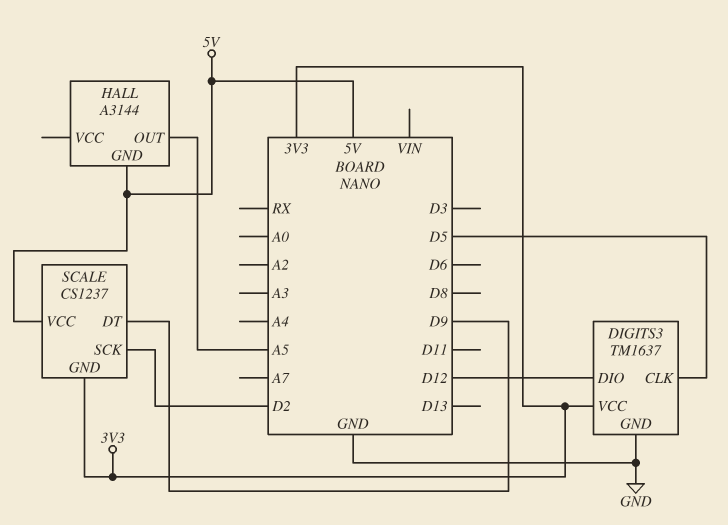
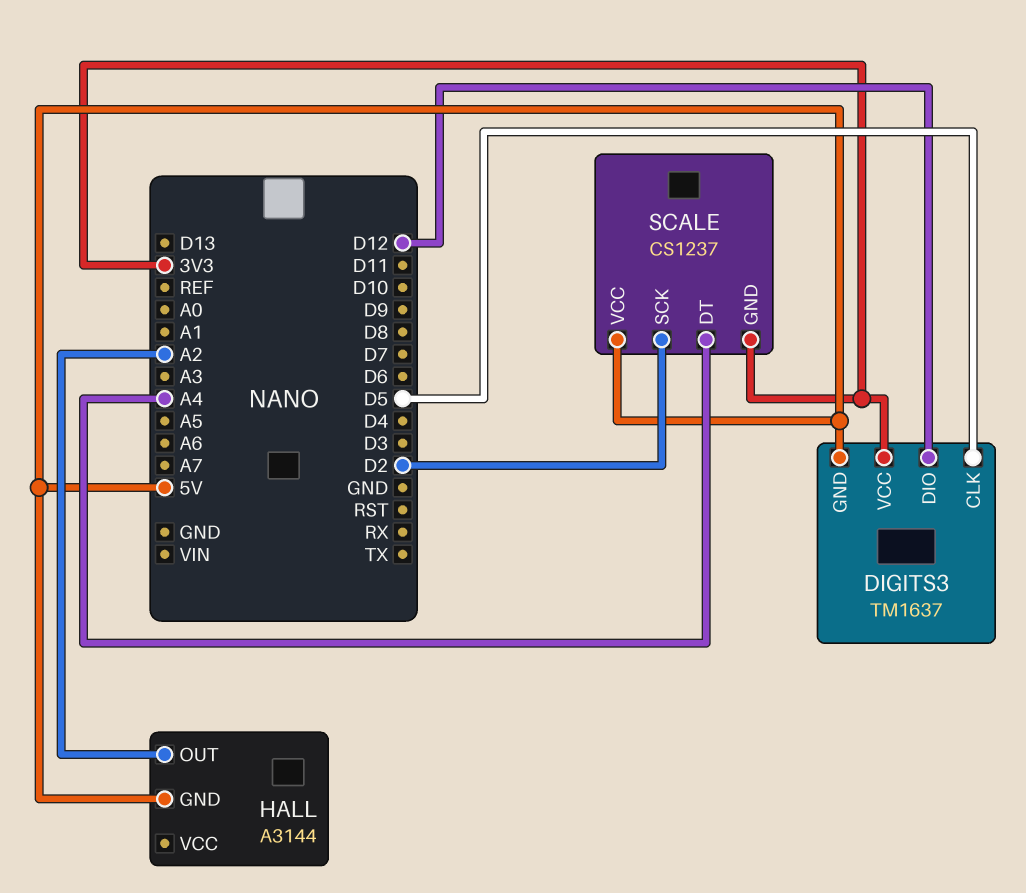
DIGITS3 pin GND: GND -> 5V
HALL pin OUT: A5 -> A2
SCALE pin DT: D9 -> A4

